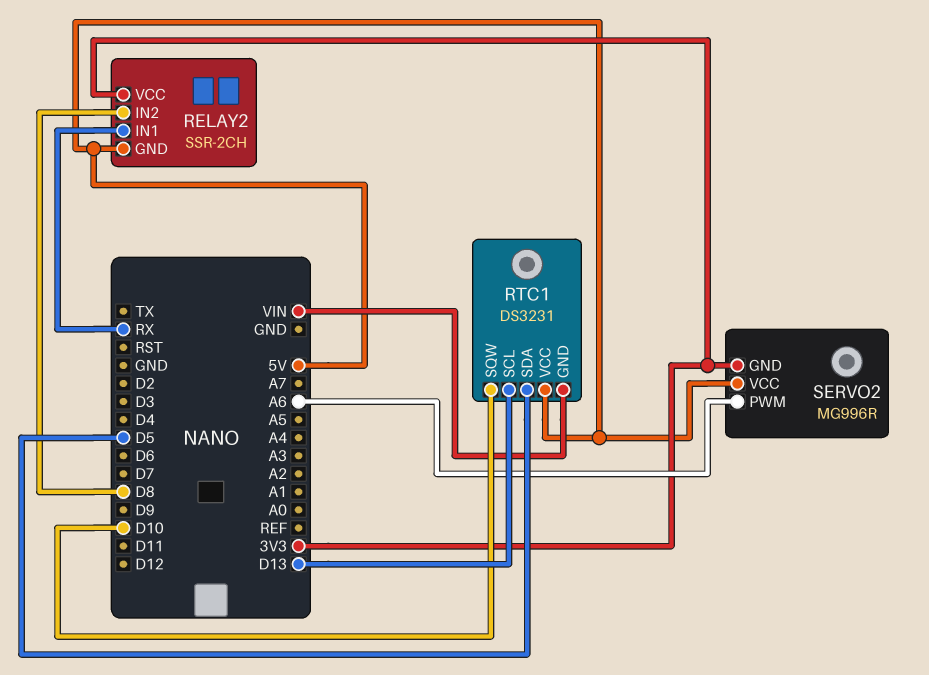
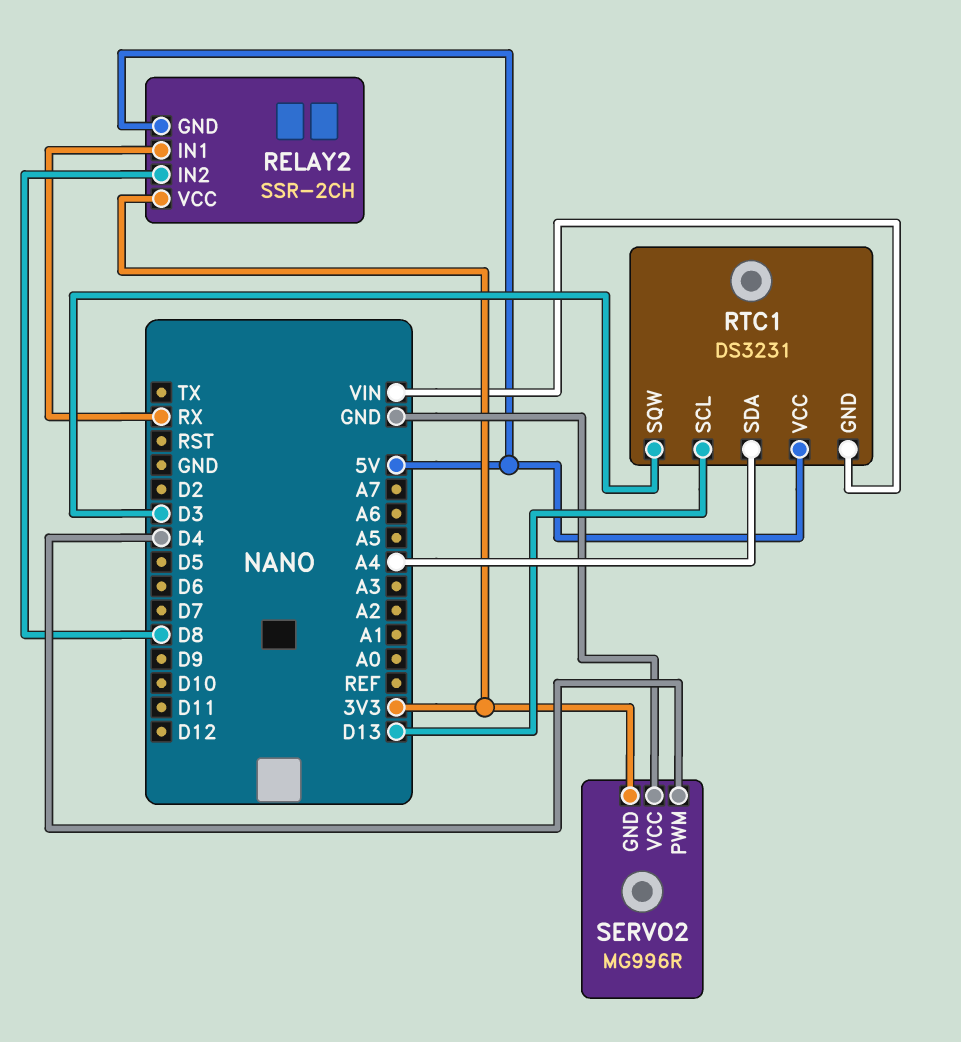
RTC1 pin SDA: D5 -> A4
RTC1 pin SQW: D10 -> D3
SERVO2 pin PWM: A6 -> D4
SERVO2 pin VCC: 5V -> GND

